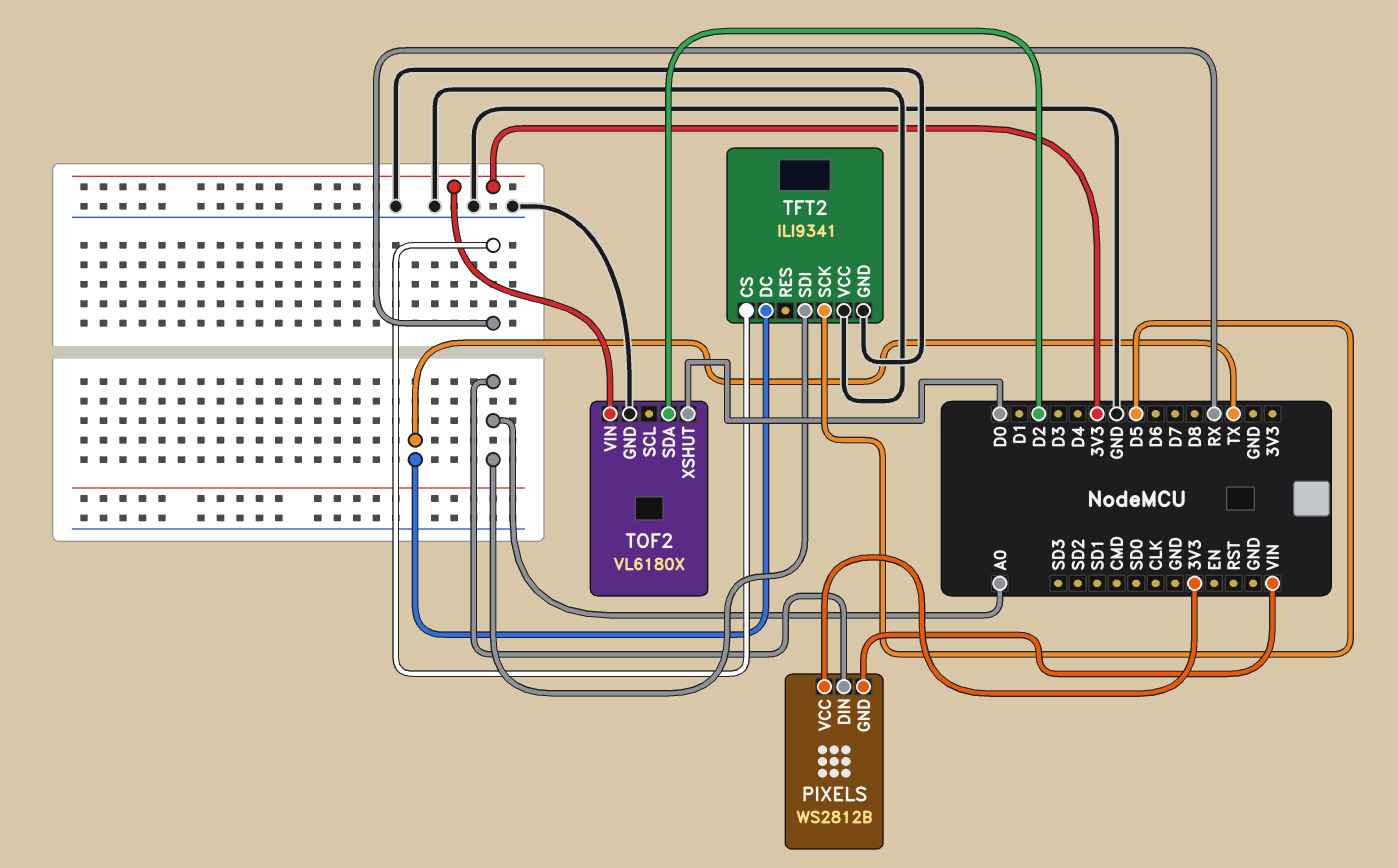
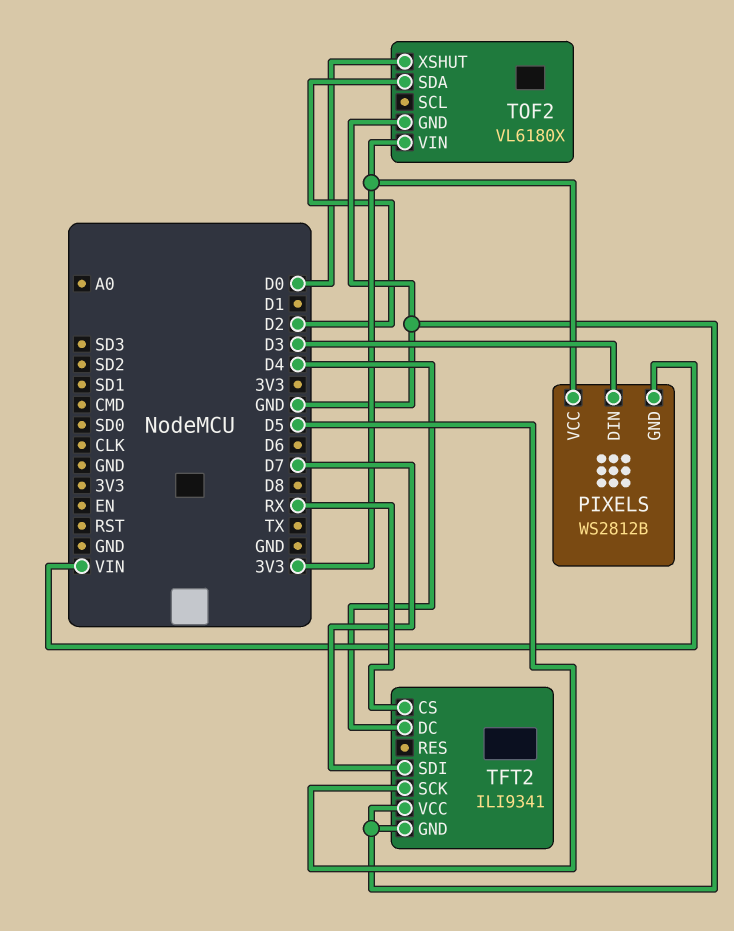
PIXELS pin DIN: A0 -> D3
TFT2 pin DC: TX -> D4
TFT2 pin SDI: A0 -> D7

